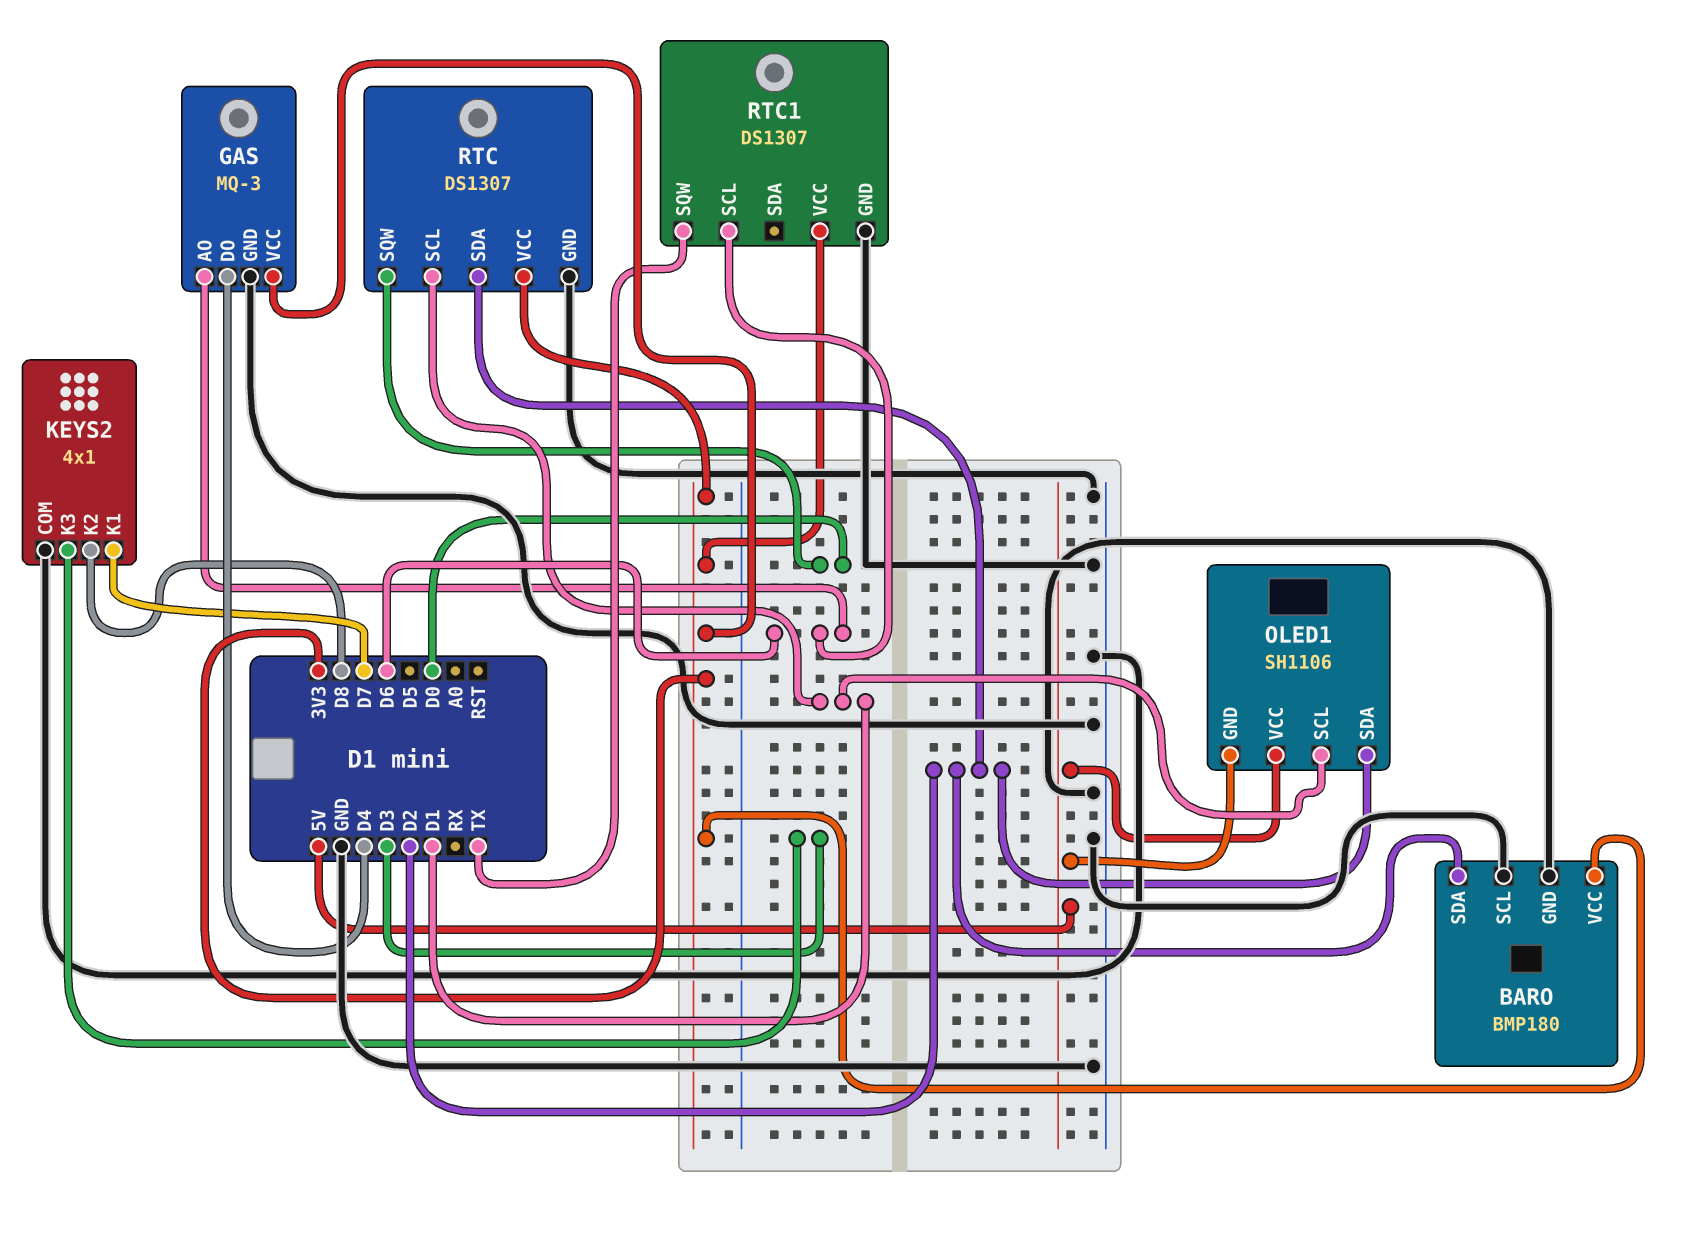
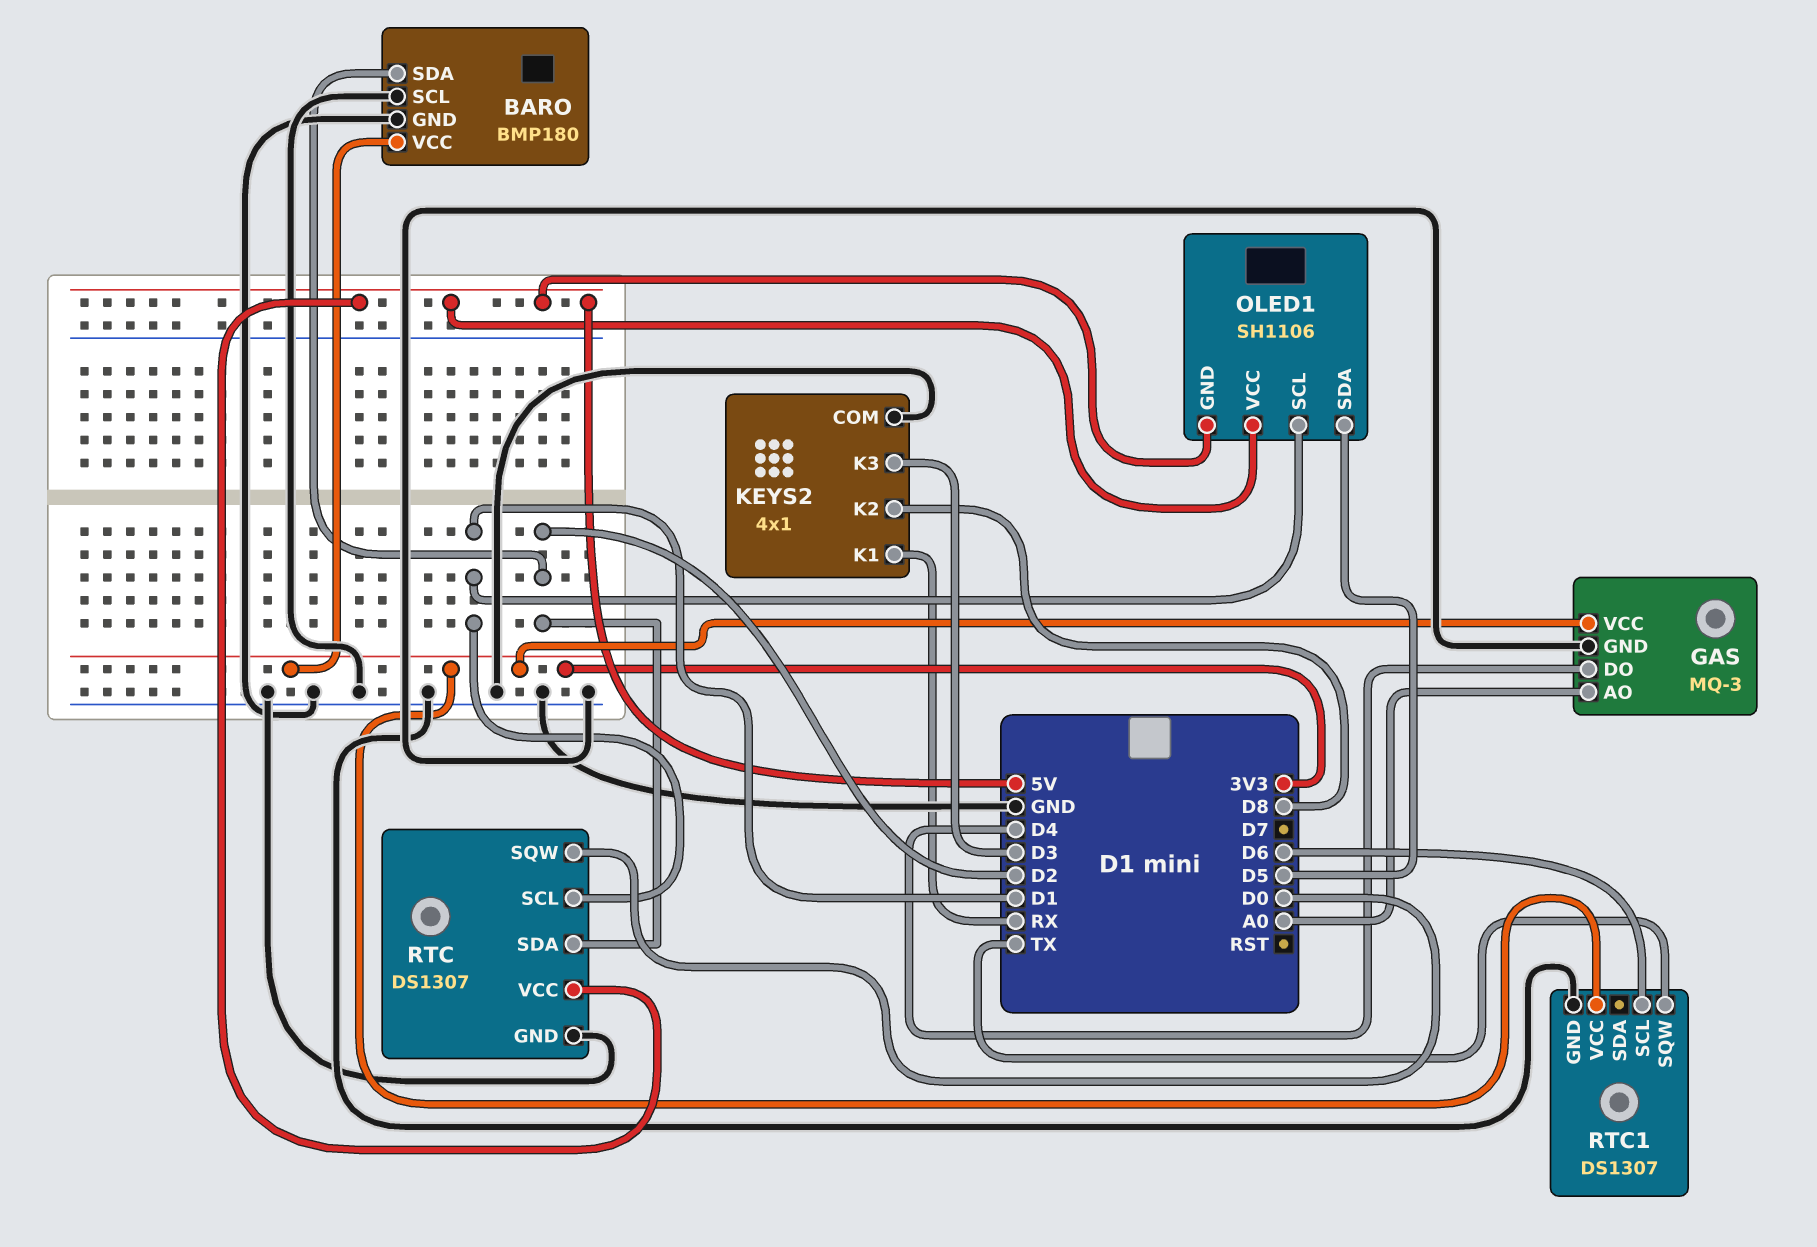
GAS pin AO: D6 -> A0
KEYS2 pin K1: D7 -> RX
OLED1 pin SDA: D2 -> D5
RTC pin VCC: 3V3 -> 5V

